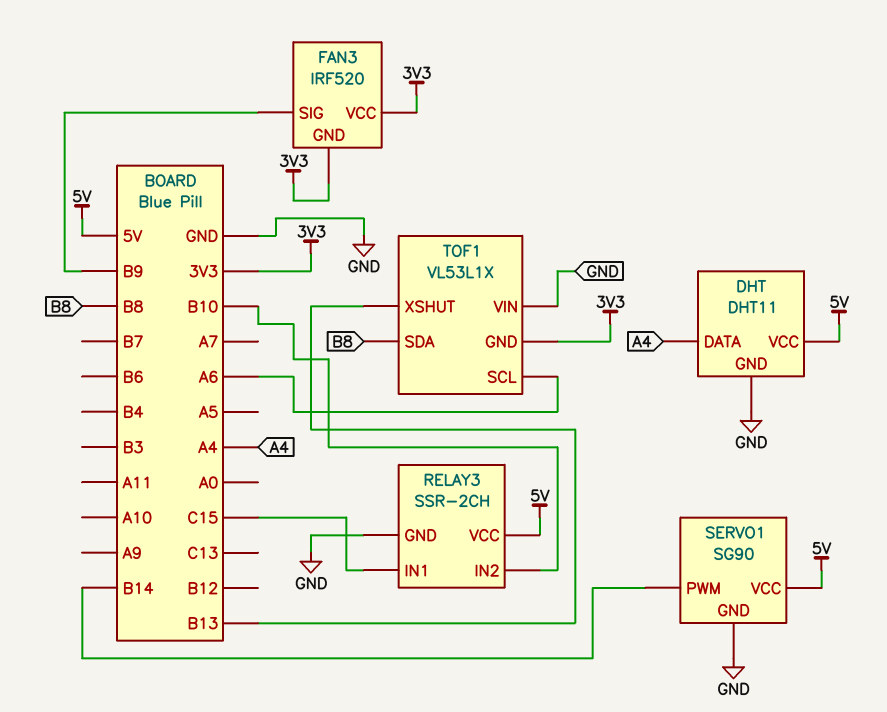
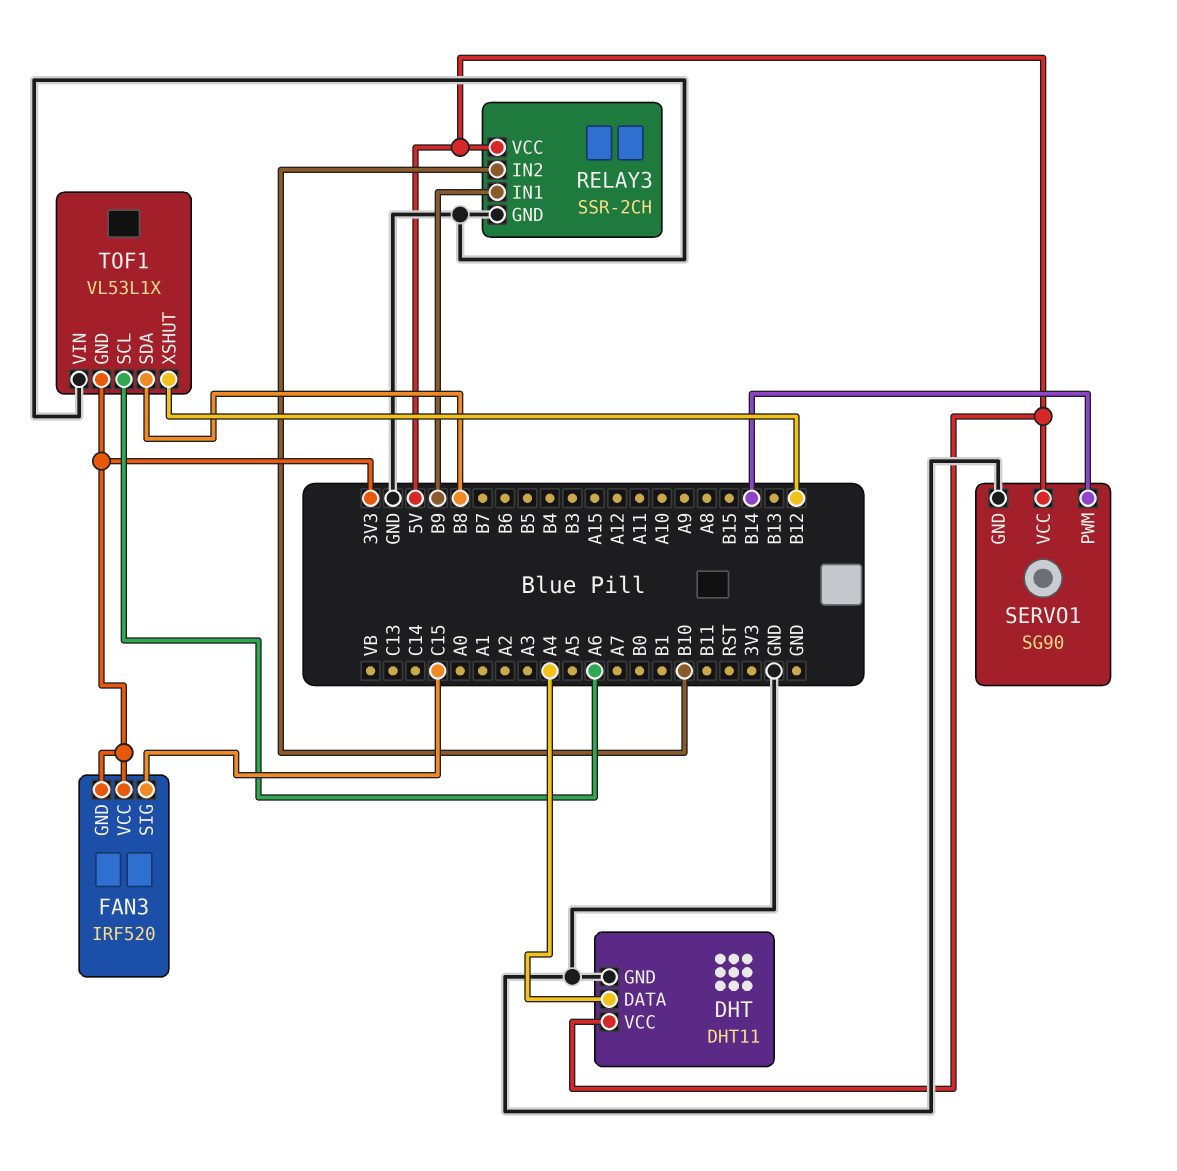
FAN3 pin SIG: B9 -> C15
RELAY3 pin IN1: C15 -> B9
TOF1 pin XSHUT: B13 -> B12

